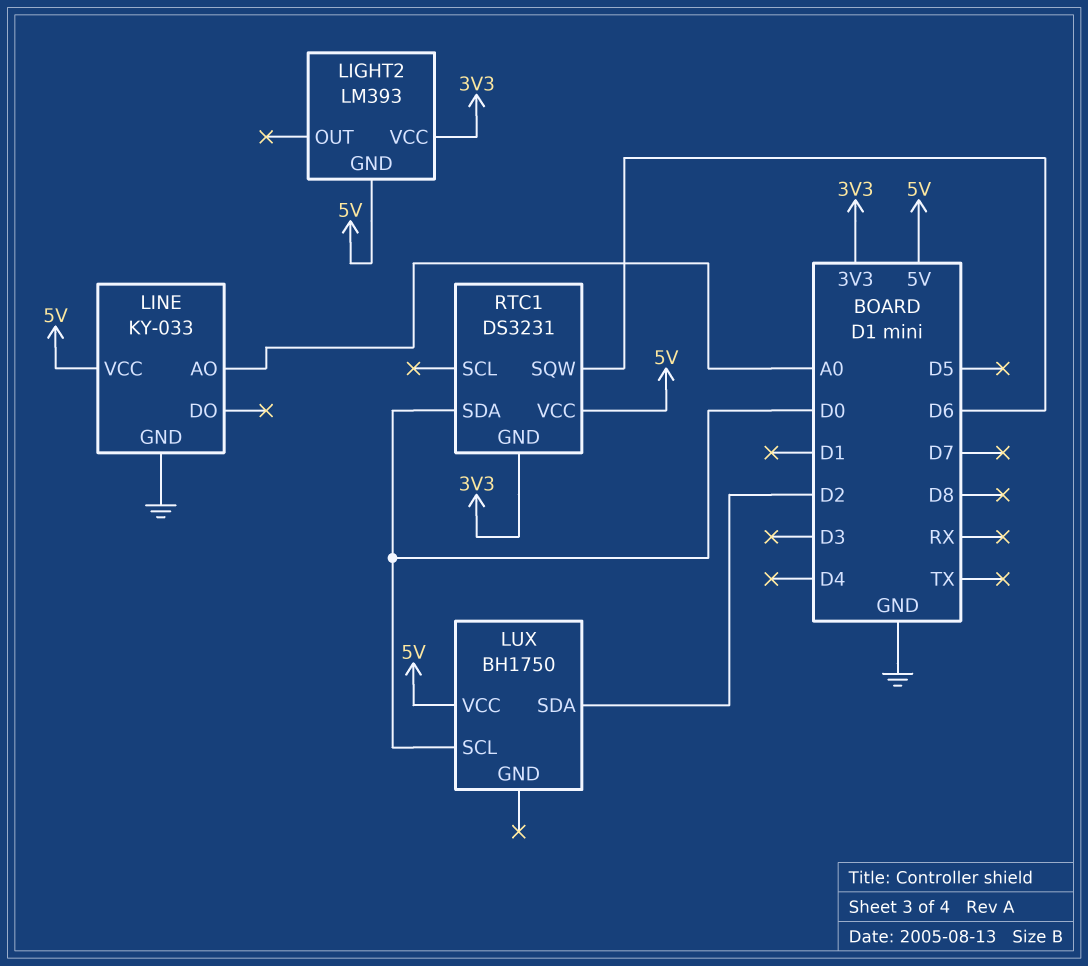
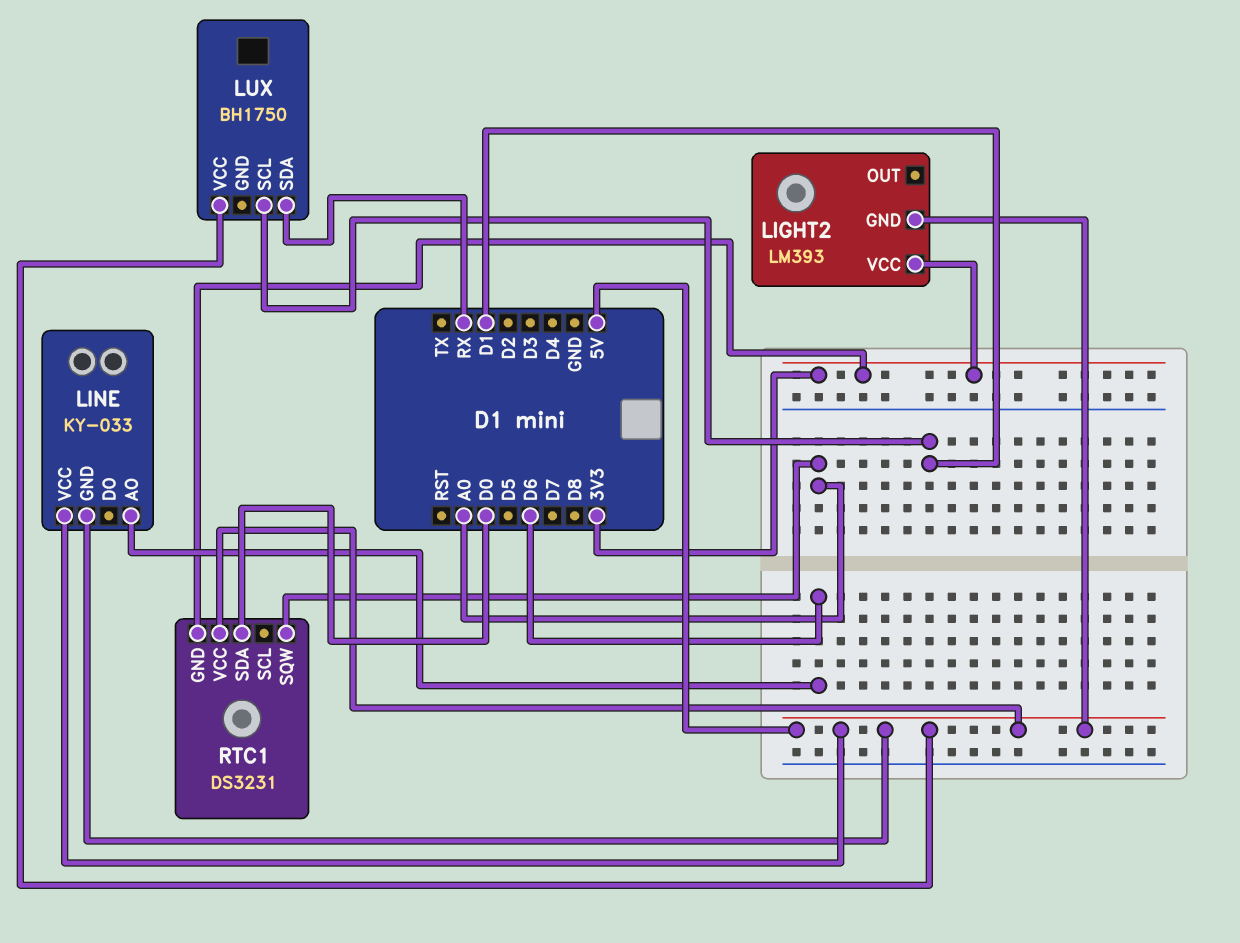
LINE pin AO: A0 -> D6
LINE pin GND: GND -> 5V
LUX pin SCL: D0 -> D1
LUX pin SDA: D2 -> RX
RTC1 pin SQW: D6 -> A0

